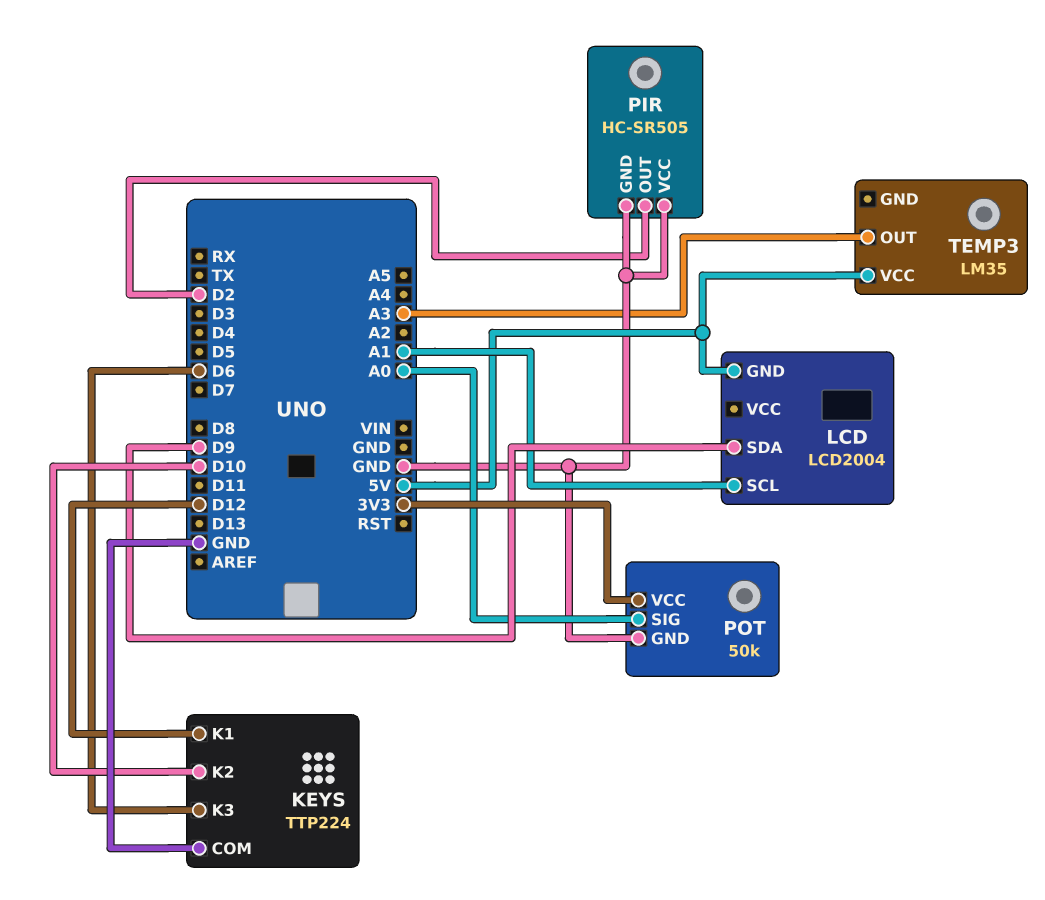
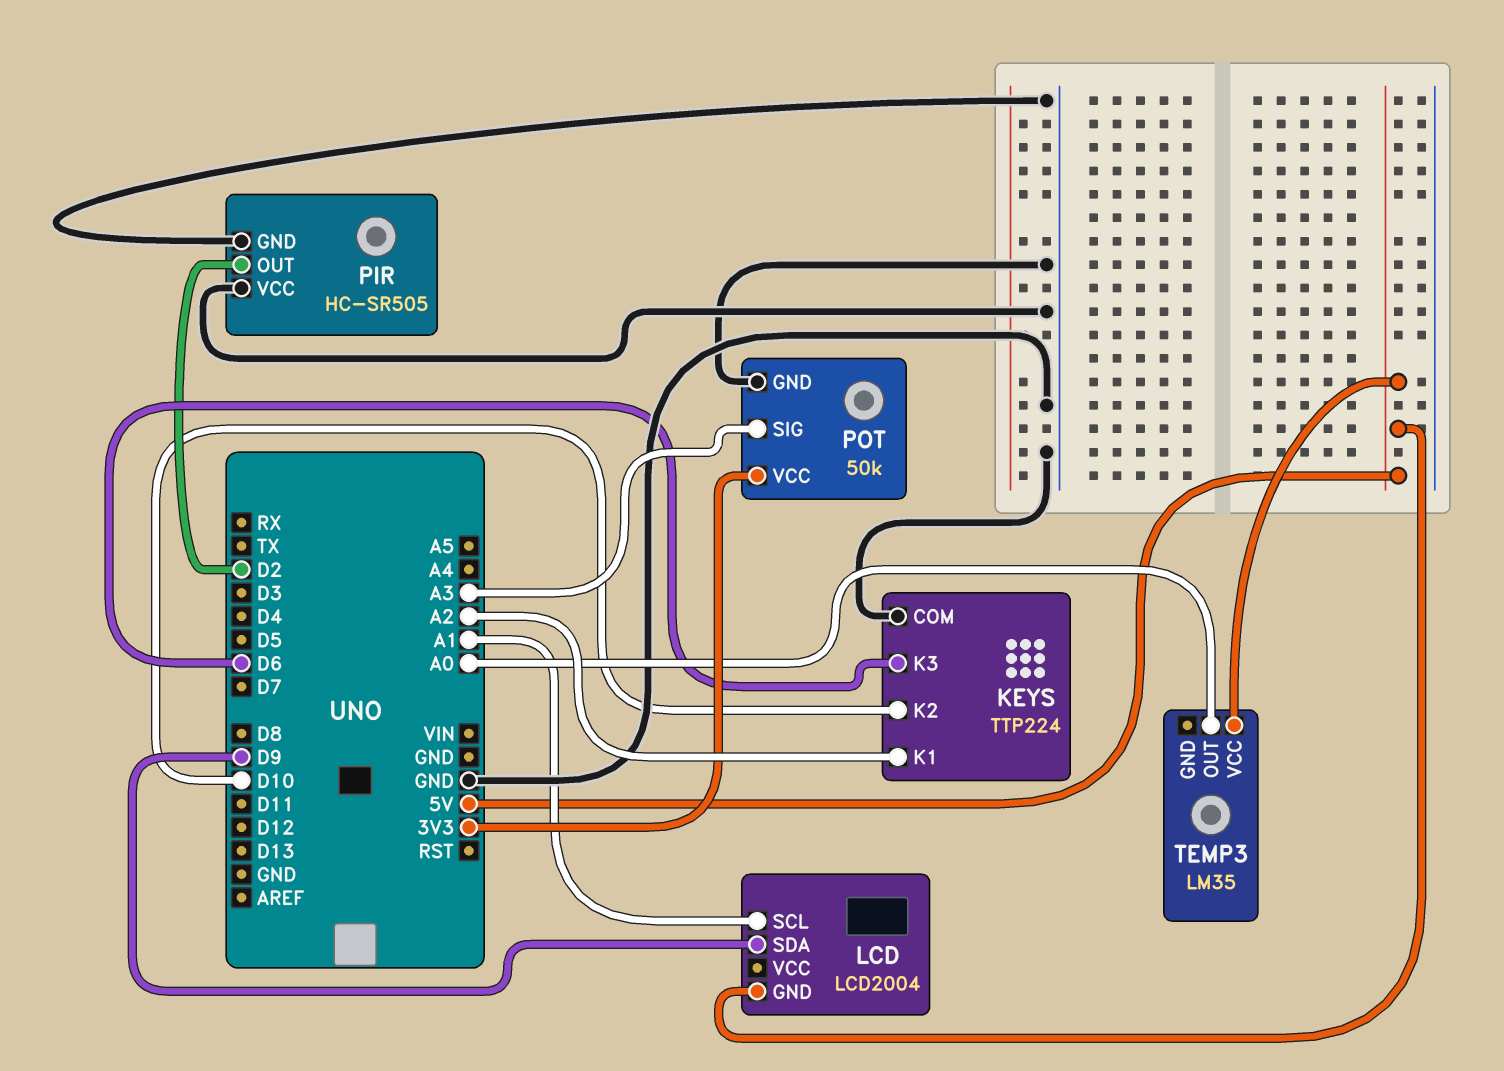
KEYS pin K1: D12 -> A2
POT pin SIG: A0 -> A3
TEMP3 pin OUT: A3 -> A0

